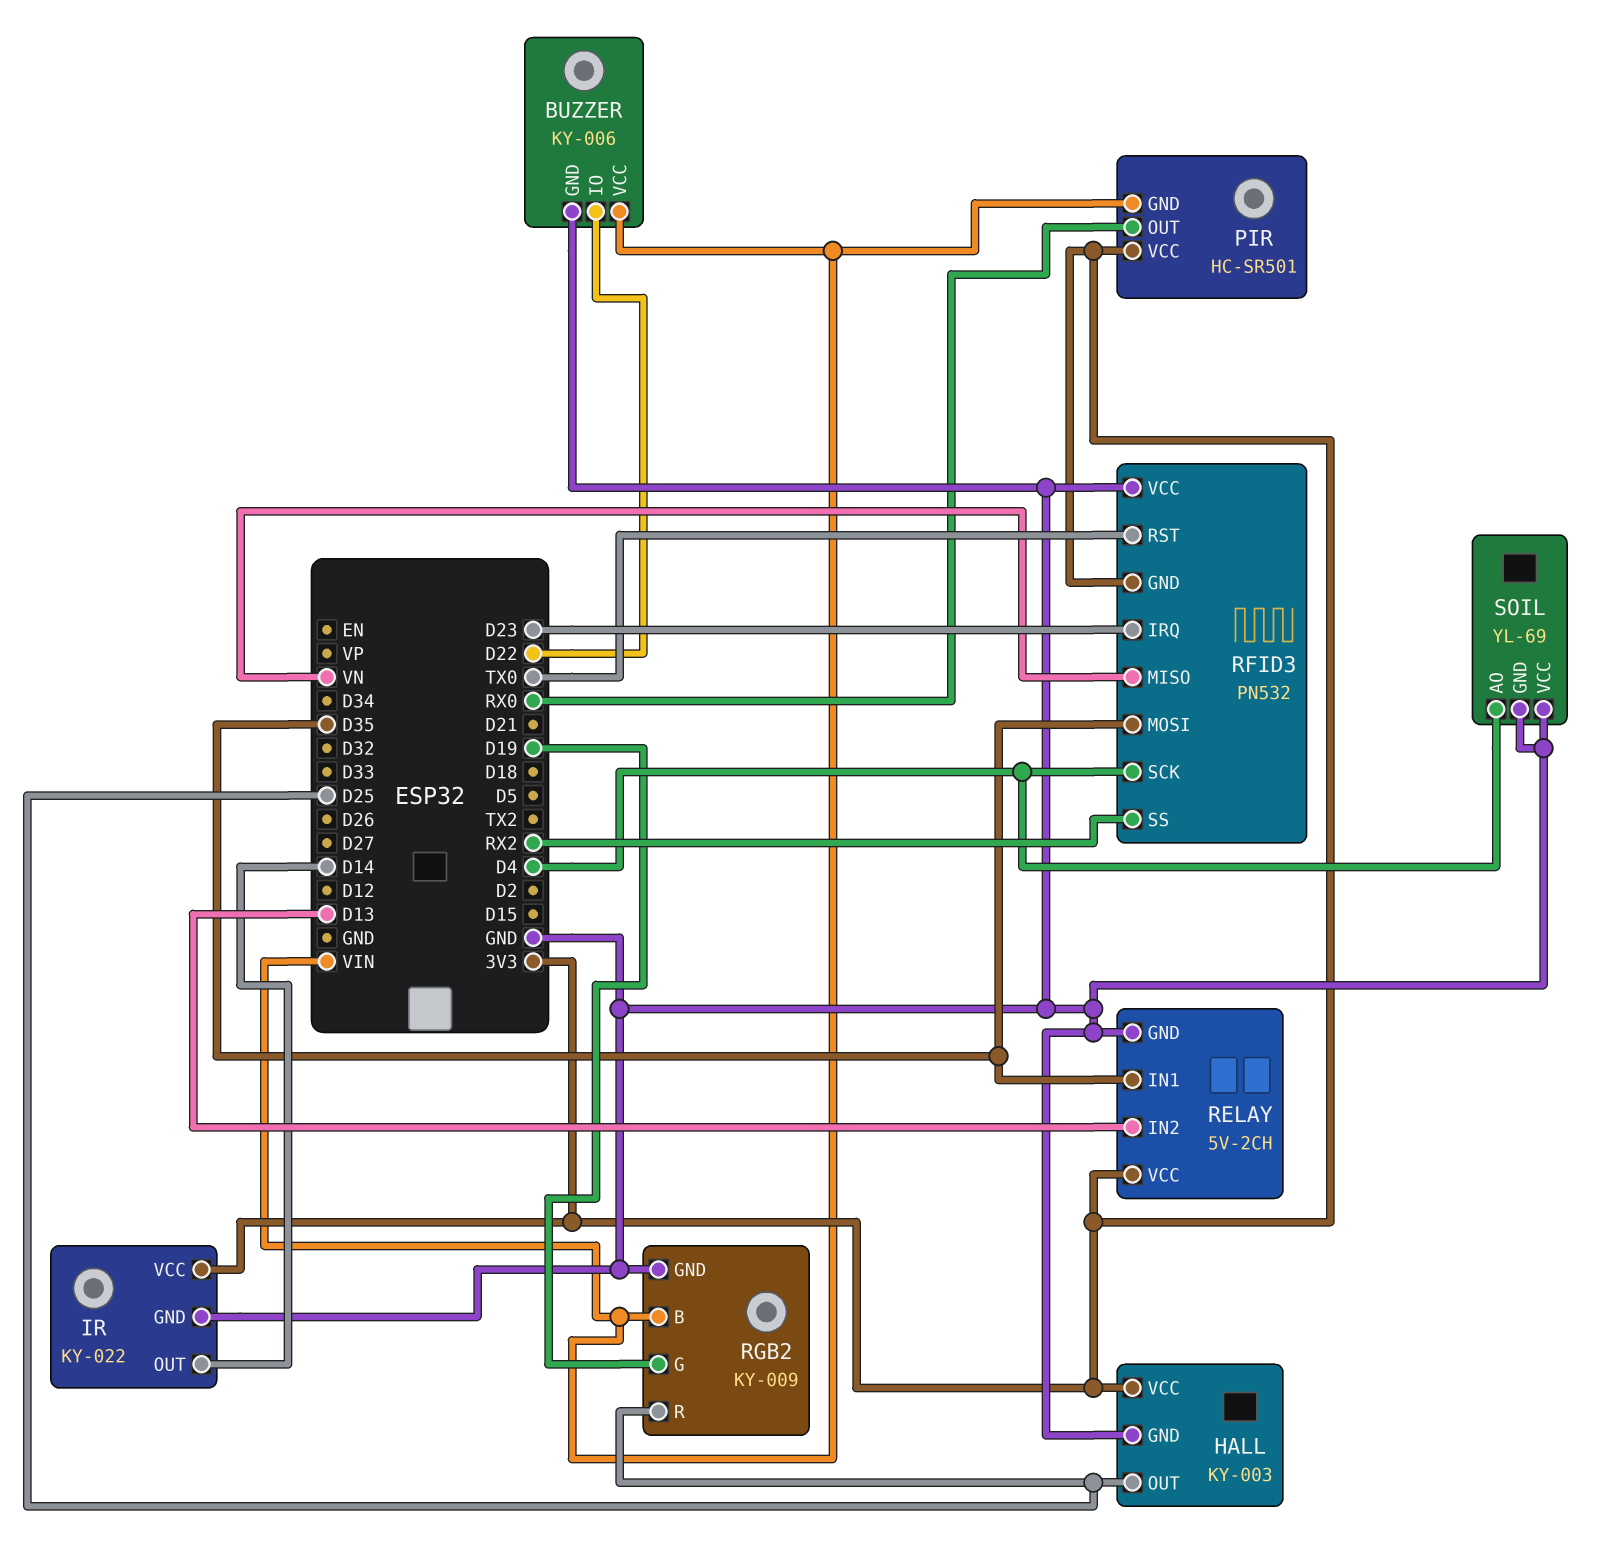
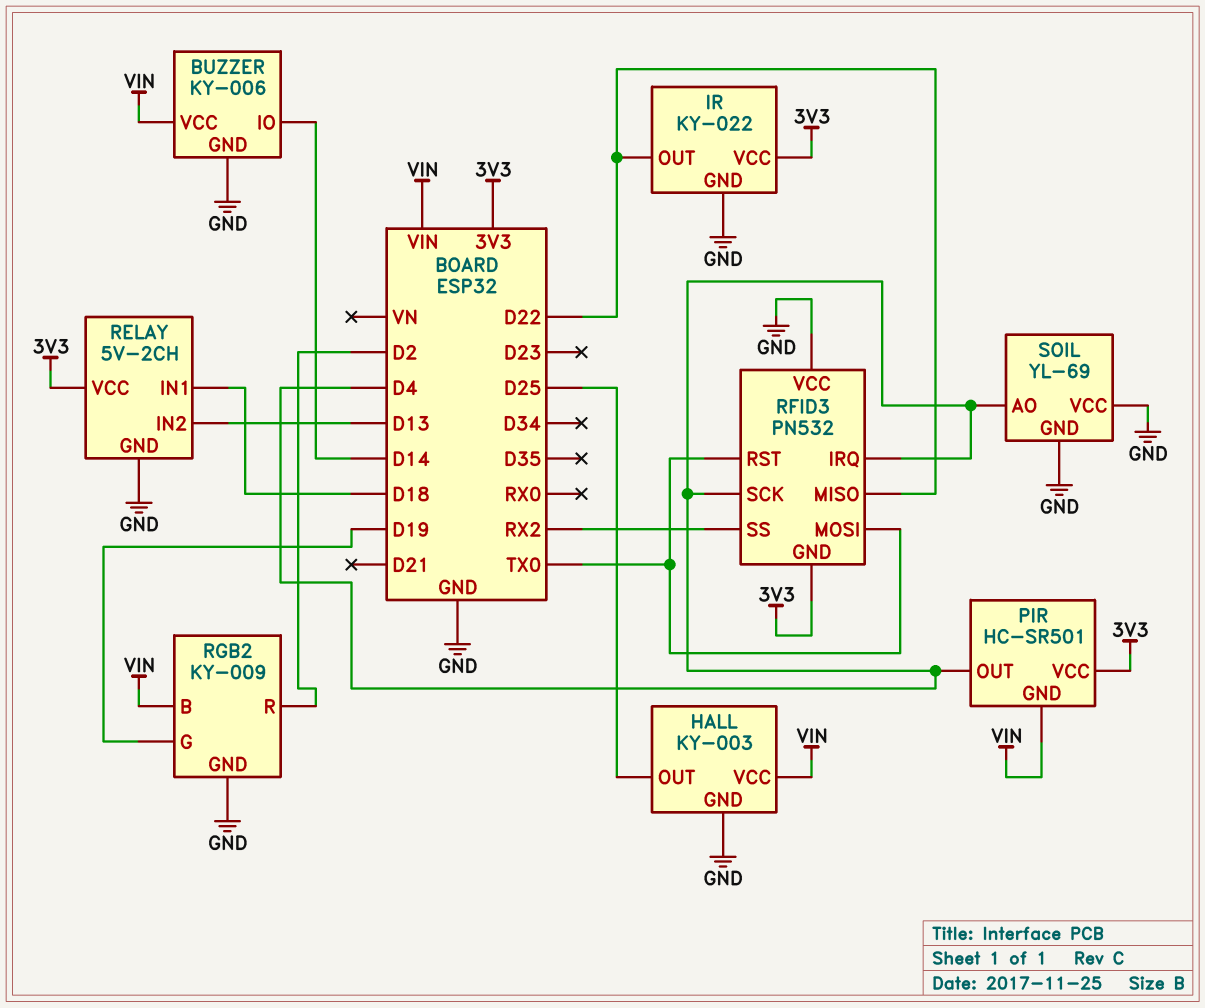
BUZZER pin IO: D22 -> D14
HALL pin VCC: 3V3 -> VIN
IR pin OUT: D14 -> D22
PIR pin OUT: RX0 -> D4
RELAY pin IN1: D35 -> D18
RFID3 pin IRQ: D23 -> D4
RFID3 pin MISO: VN -> D22
RFID3 pin MOSI: D35 -> TX0
RGB2 pin R: D25 -> D2

